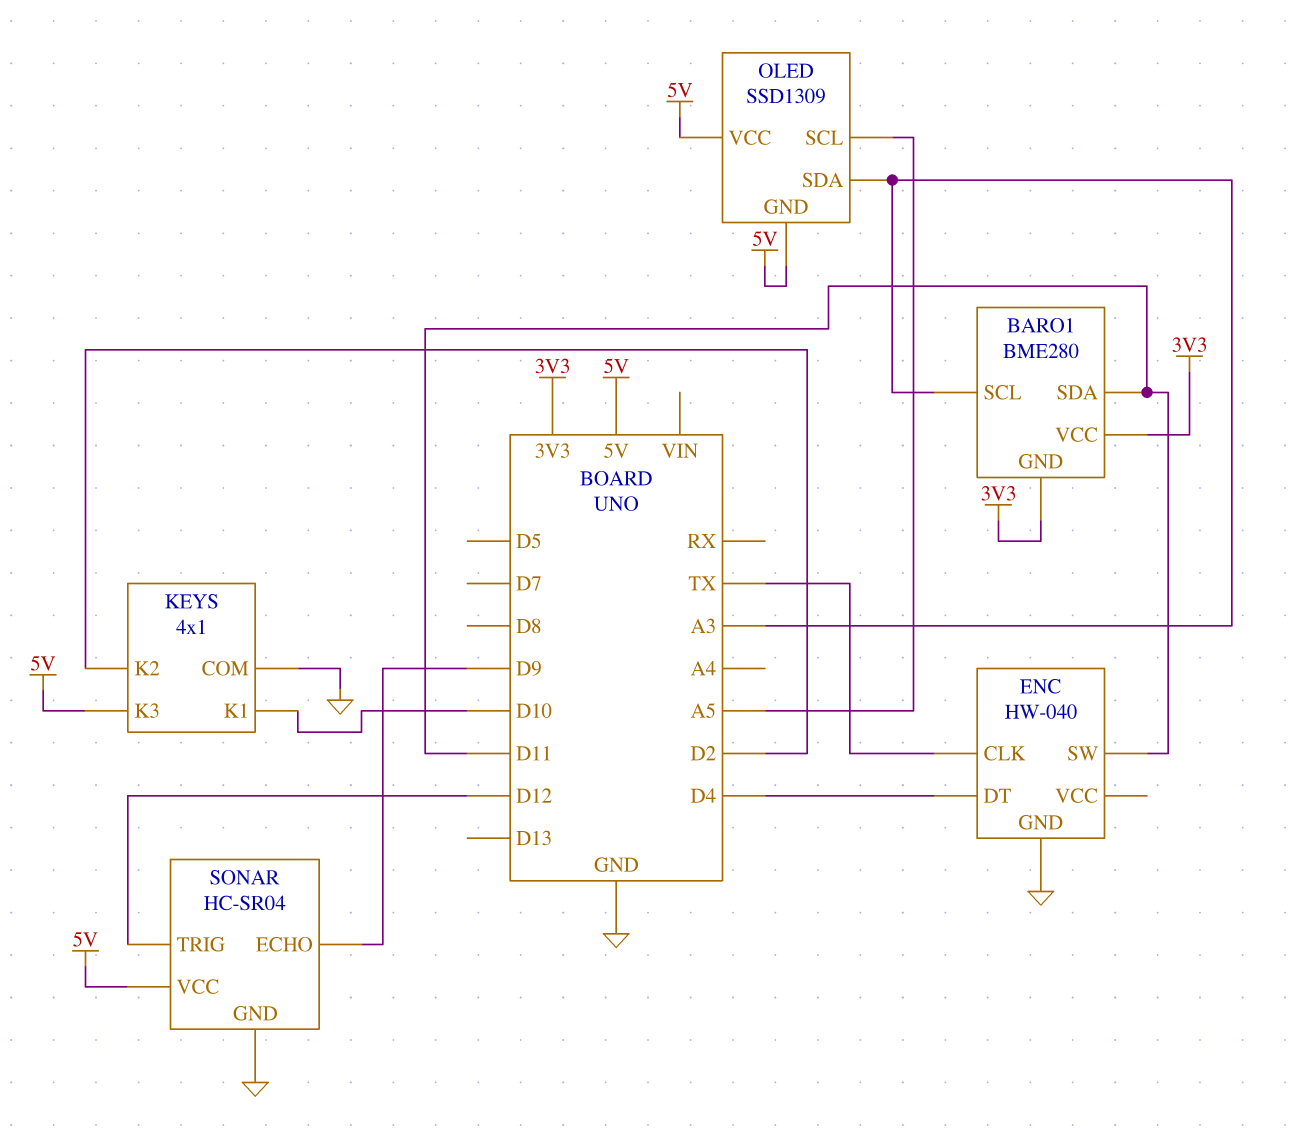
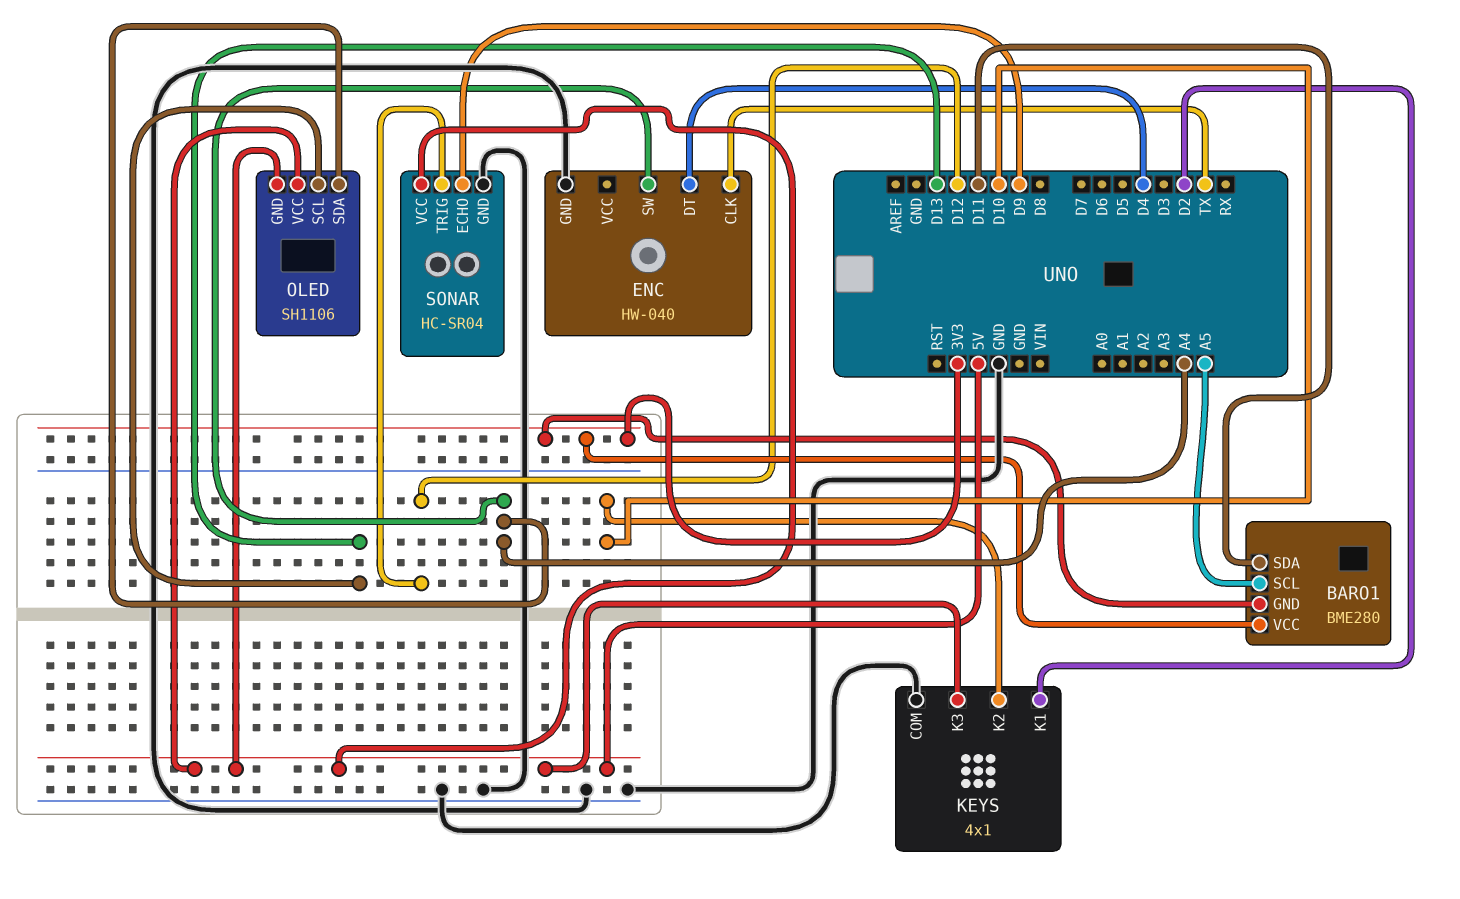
BARO1 pin SCL: A3 -> A5
ENC pin SW: D11 -> A4
KEYS pin K1: D10 -> D2
KEYS pin K2: D2 -> D10
OLED: SSD1309 -> SH1106
OLED pin SCL: A5 -> D13
OLED pin SDA: A3 -> A4

